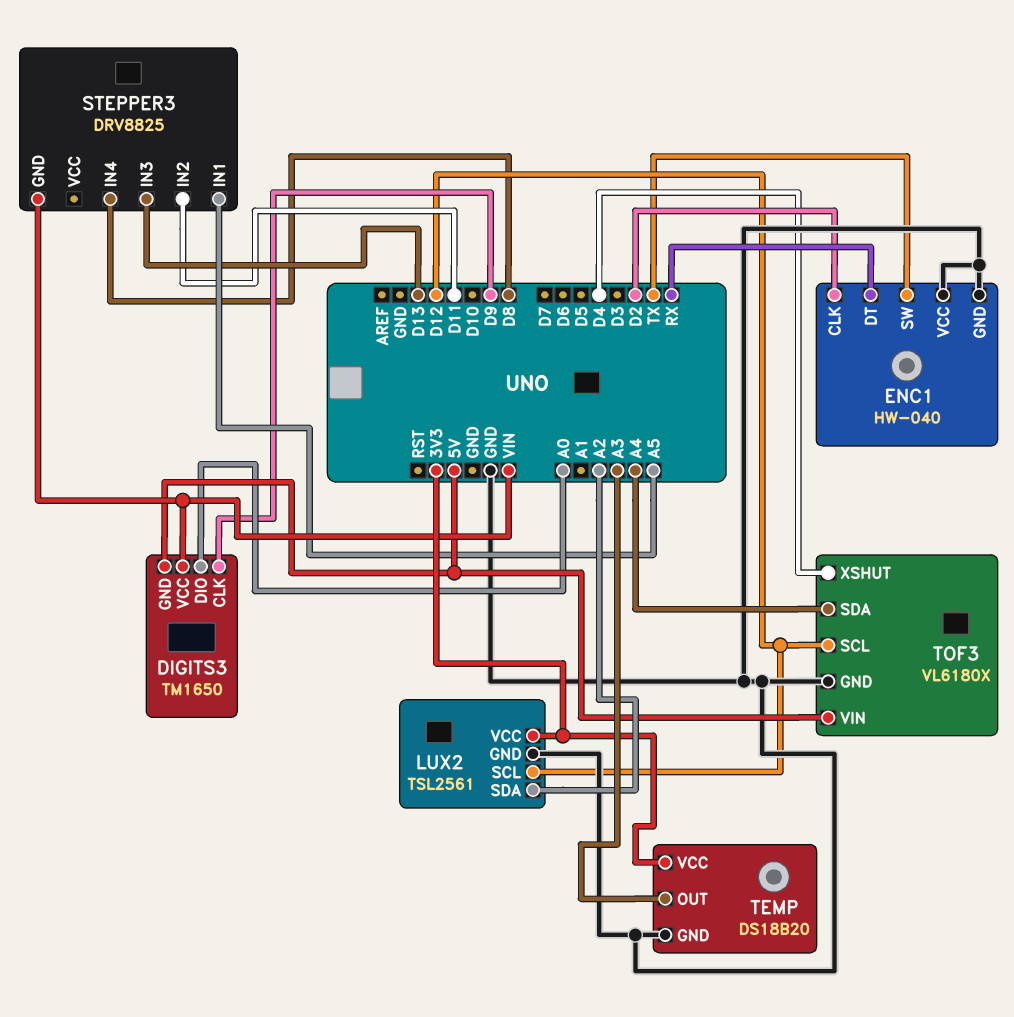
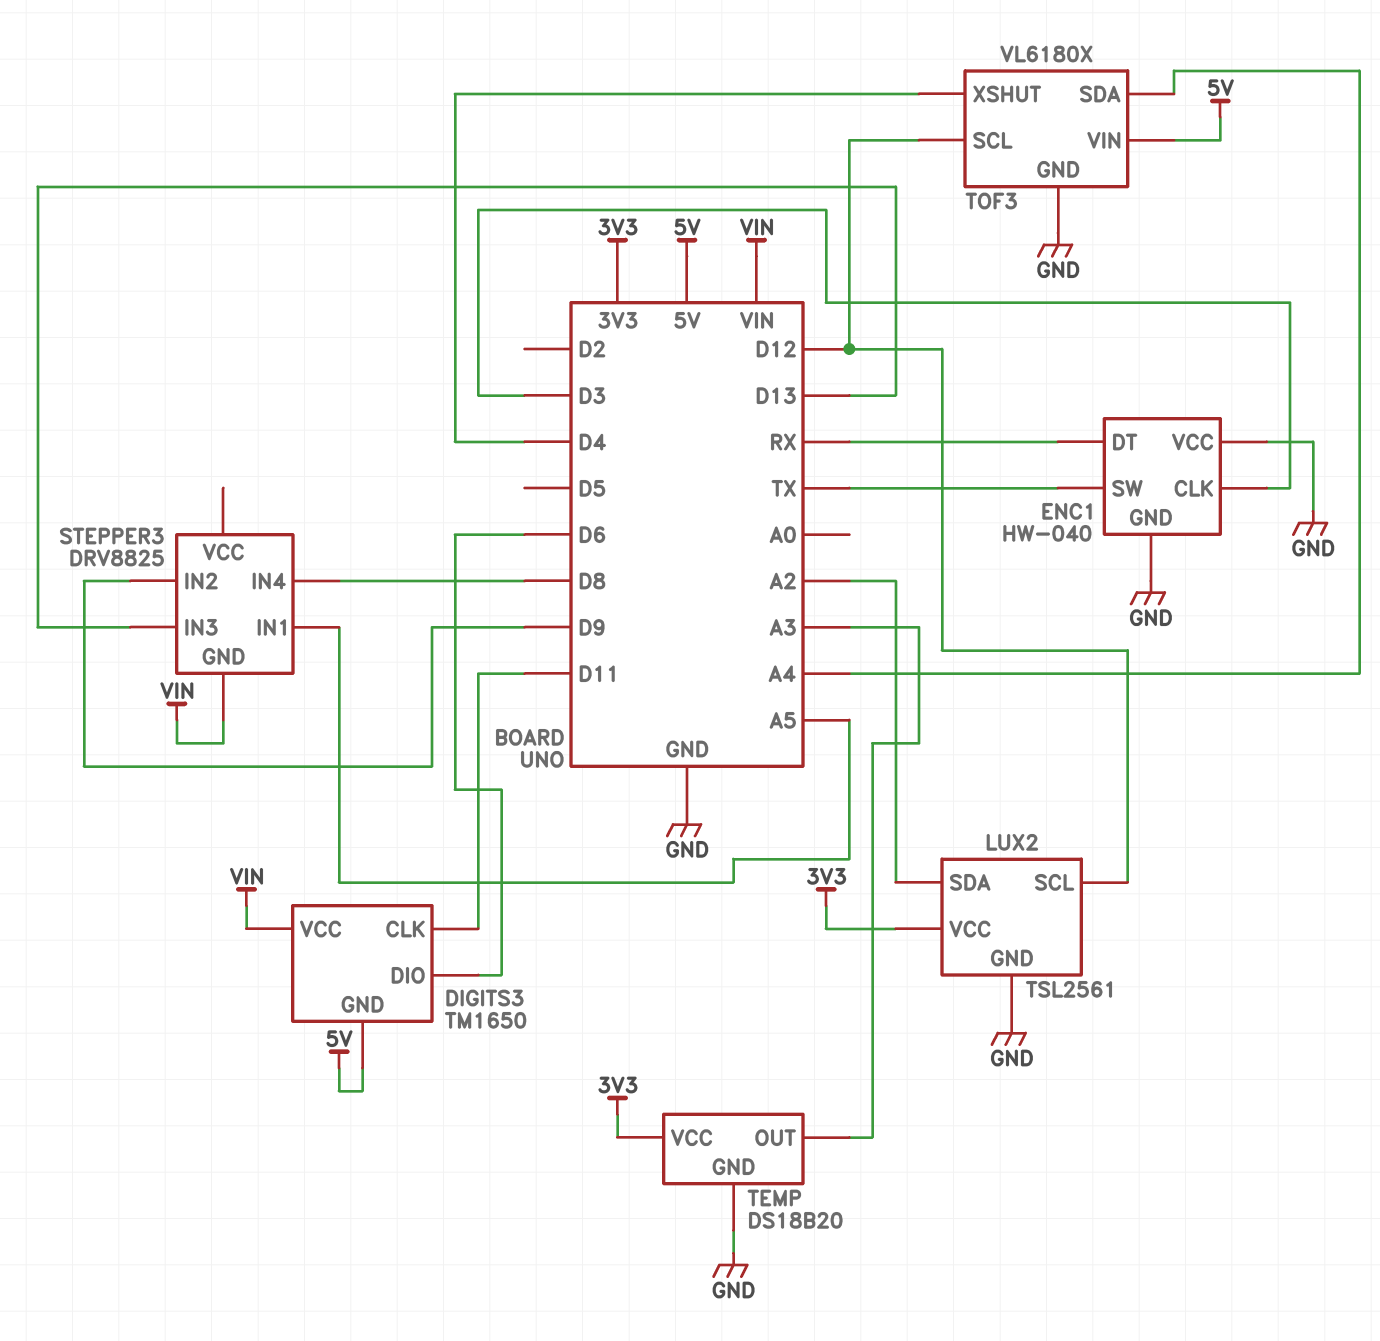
DIGITS3 pin CLK: D9 -> D11
DIGITS3 pin DIO: A0 -> D6
ENC1 pin CLK: D2 -> D3
STEPPER3 pin IN2: D11 -> D9

